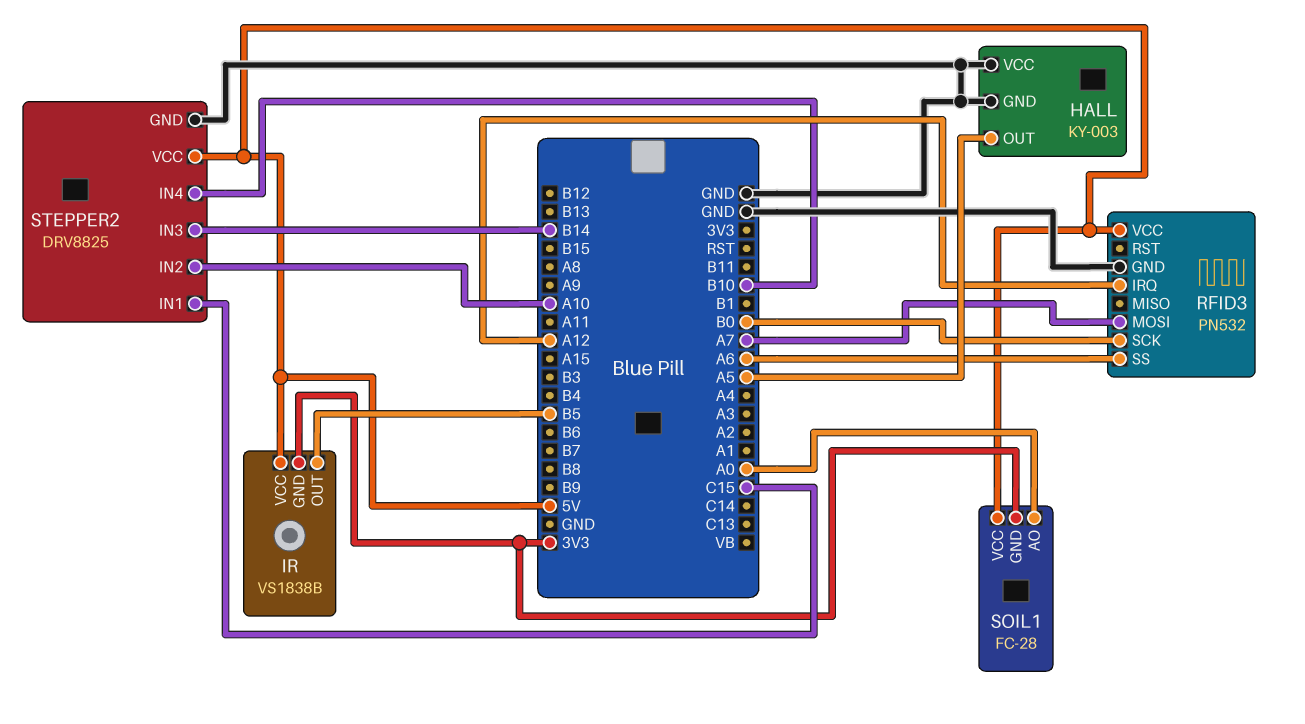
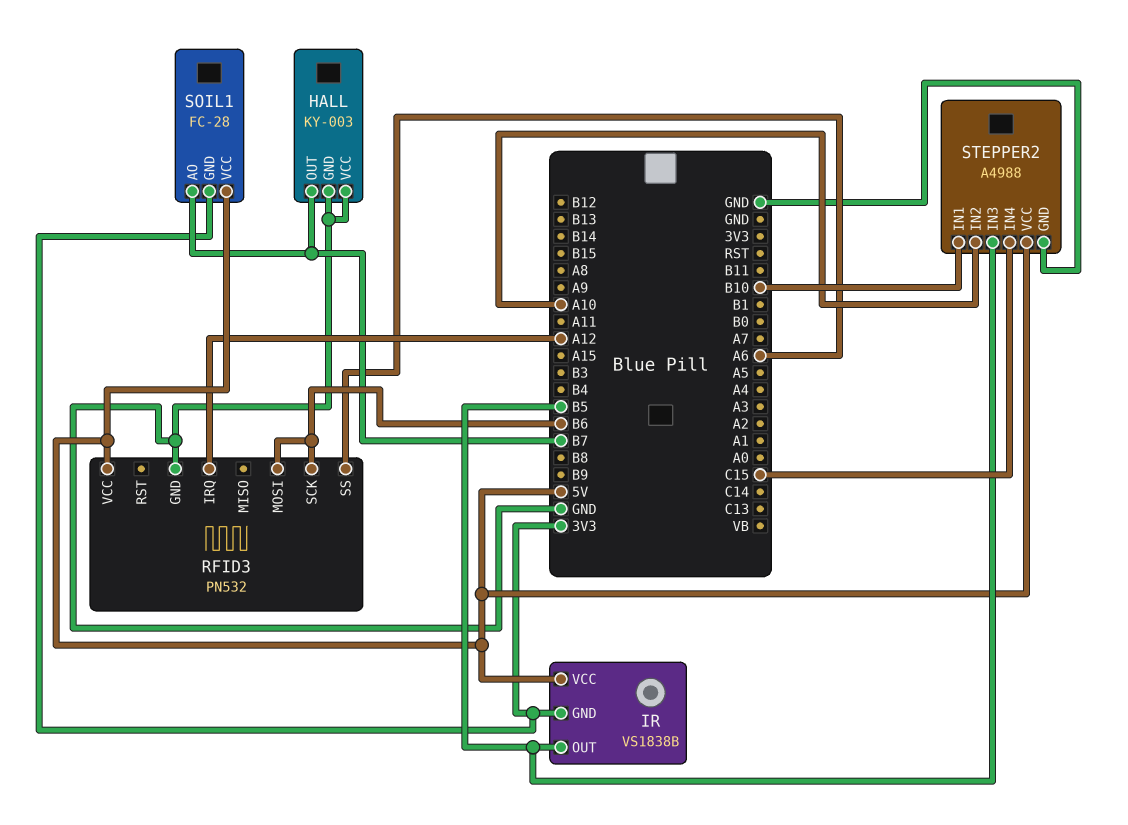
HALL pin OUT: A5 -> B7
RFID3 pin MOSI: A7 -> B6
RFID3 pin SCK: B0 -> B6
SOIL1 pin AO: A0 -> B7
STEPPER2: DRV8825 -> A4988
STEPPER2 pin IN1: C15 -> B10
STEPPER2 pin IN3: B14 -> B5
STEPPER2 pin IN4: B10 -> C15

